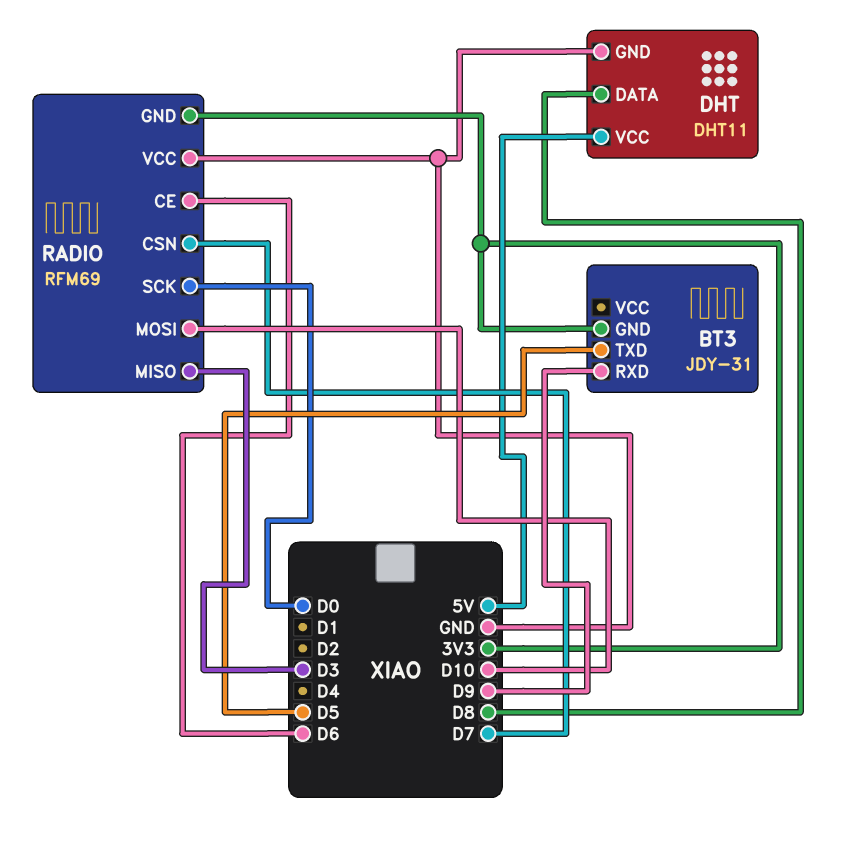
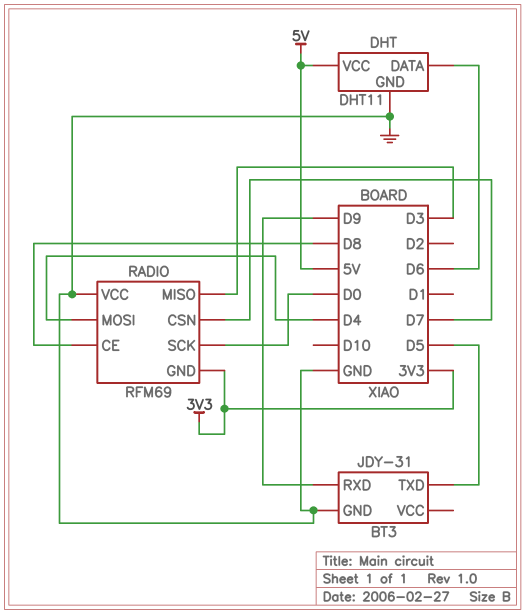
BT3 pin GND: 3V3 -> GND
DHT pin DATA: D8 -> D6
RADIO pin CE: D6 -> D8
RADIO pin MOSI: D10 -> D4

